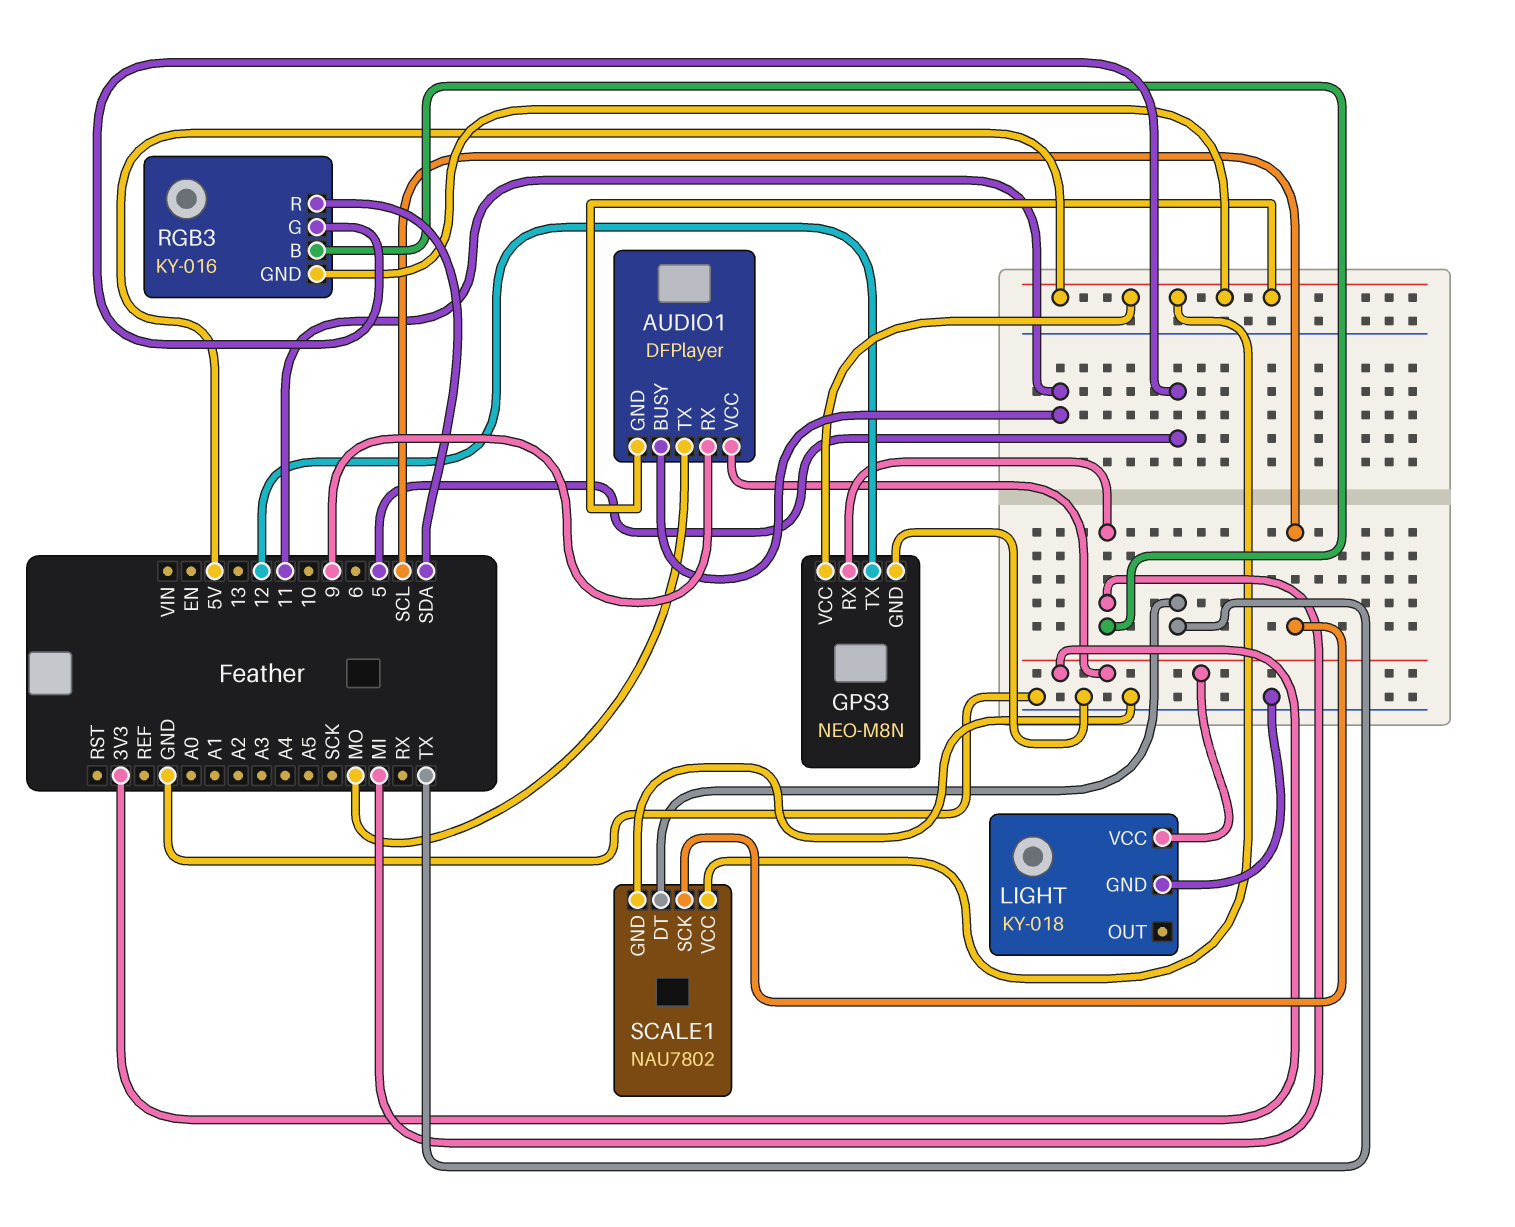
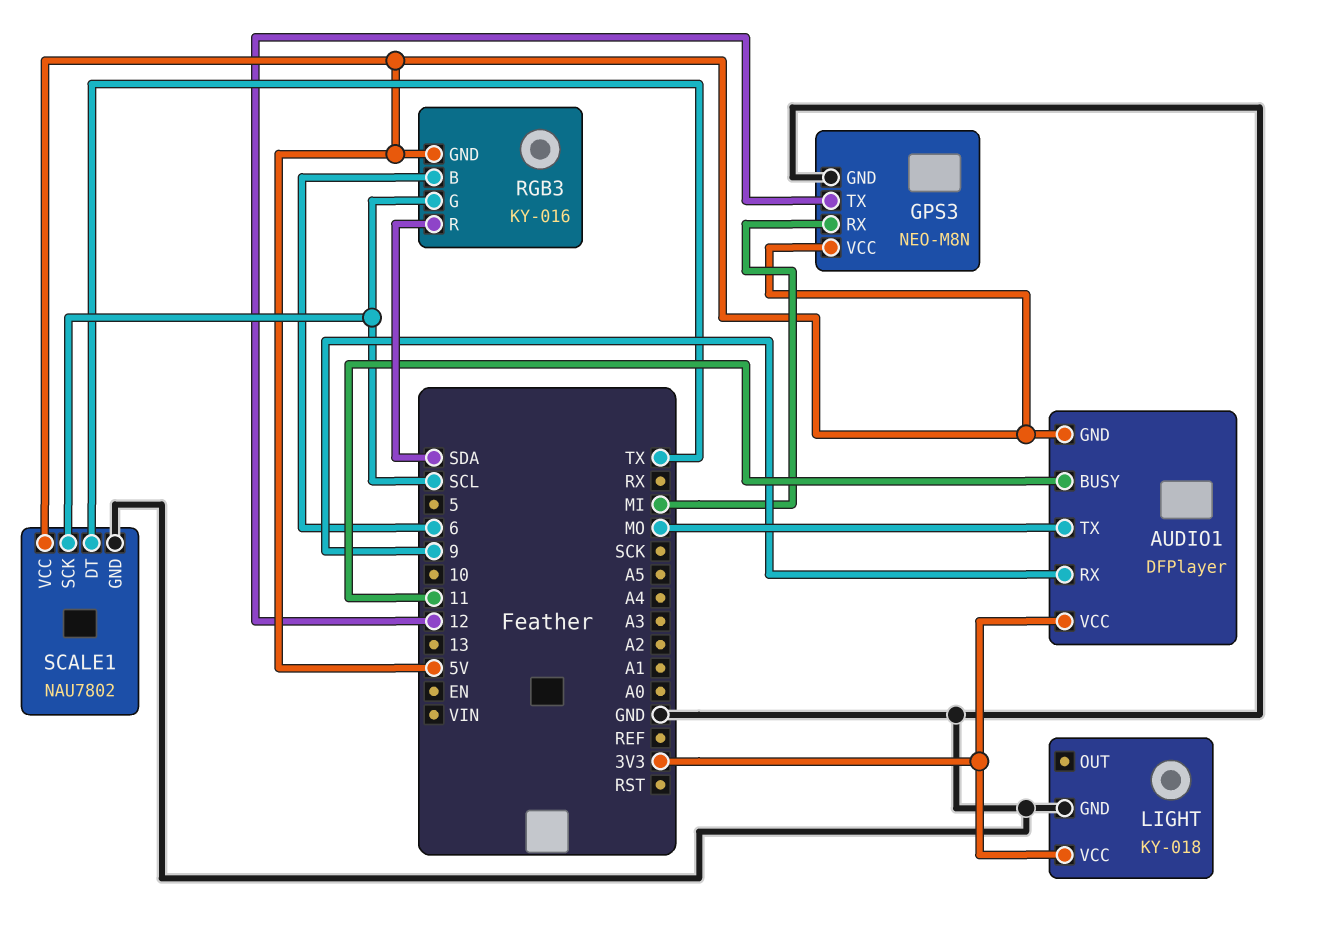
RGB3 pin B: MI -> 6
RGB3 pin G: 5 -> SCL

